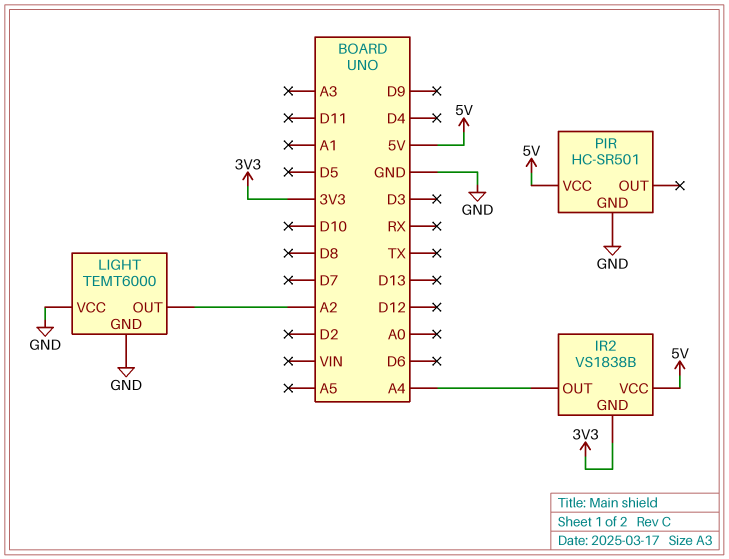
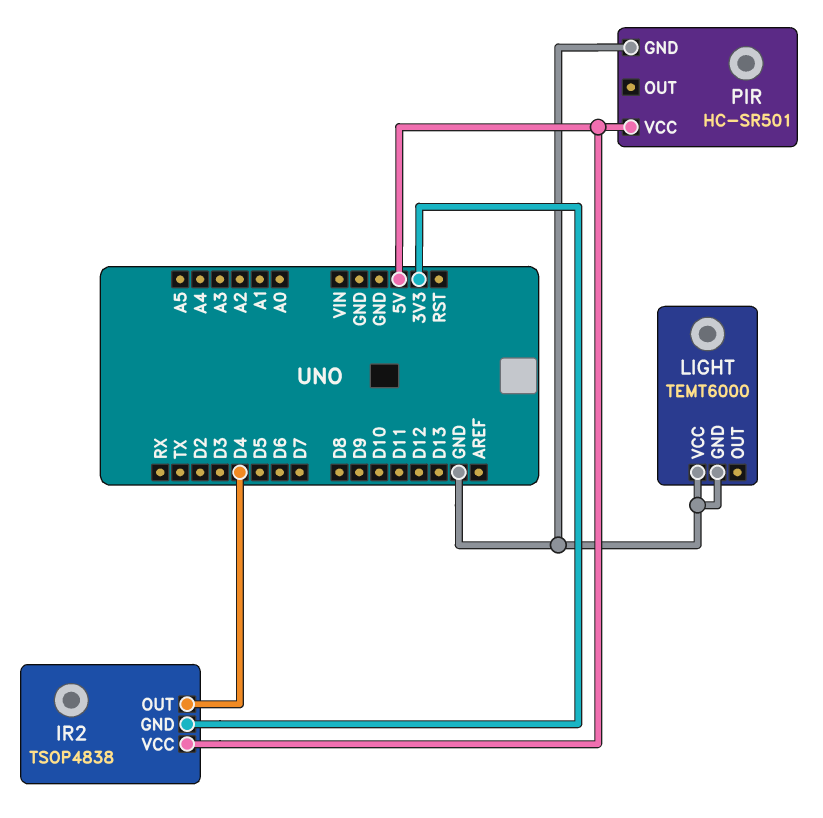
IR2: VS1838B -> TSOP4838
IR2 pin OUT: A4 -> D4
LIGHT pin OUT: A2 -> none

